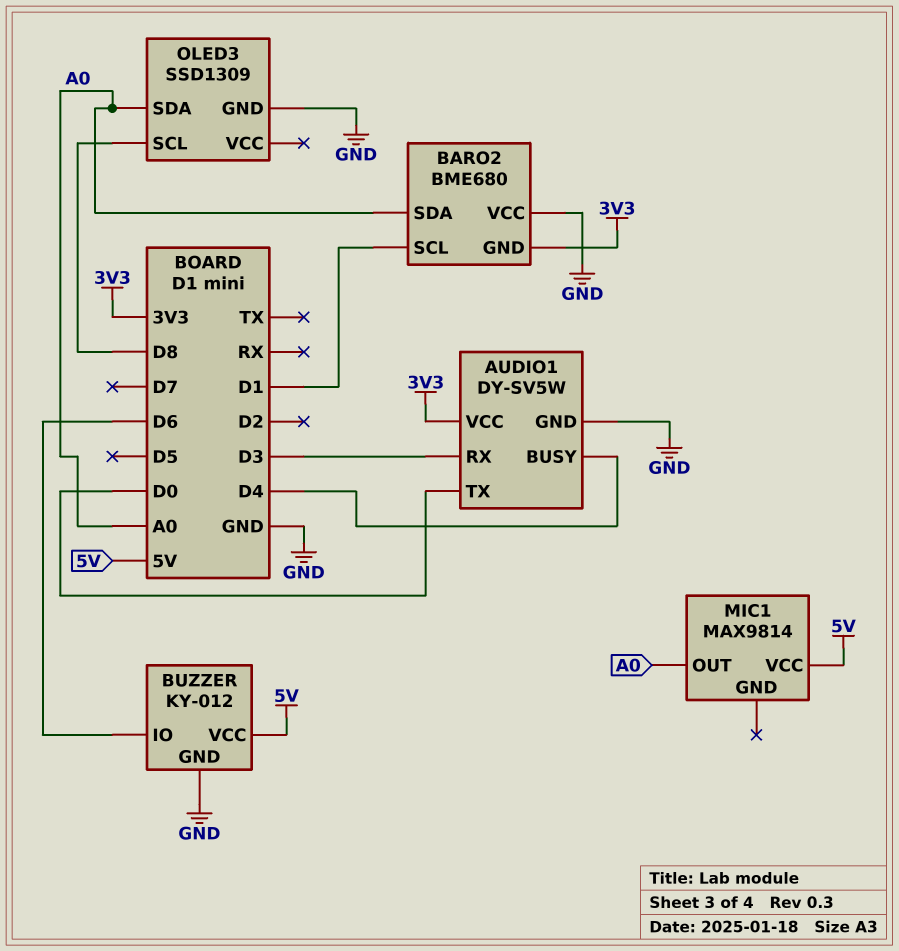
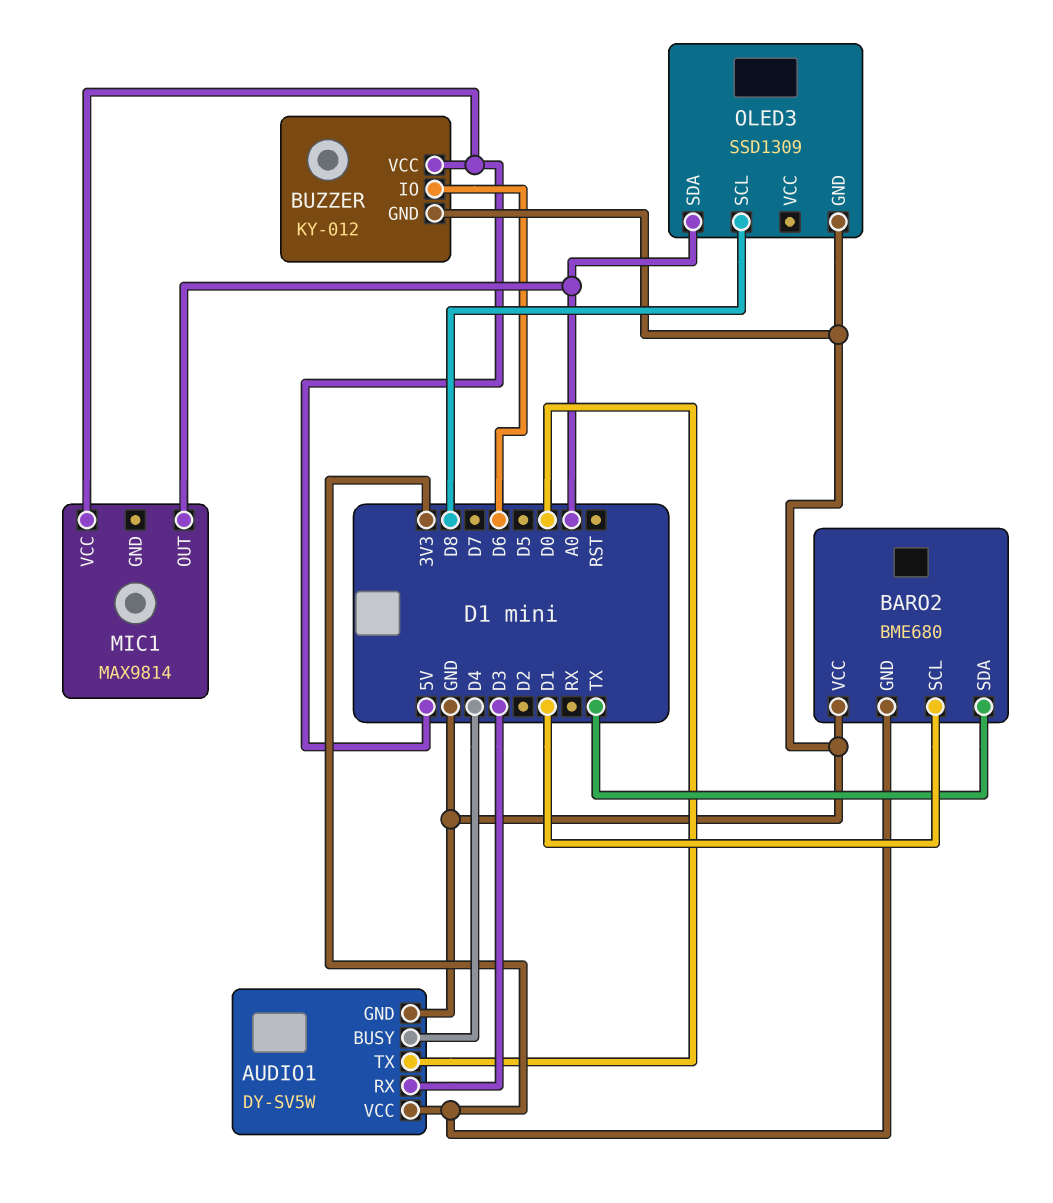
BARO2 pin SDA: A0 -> TX

